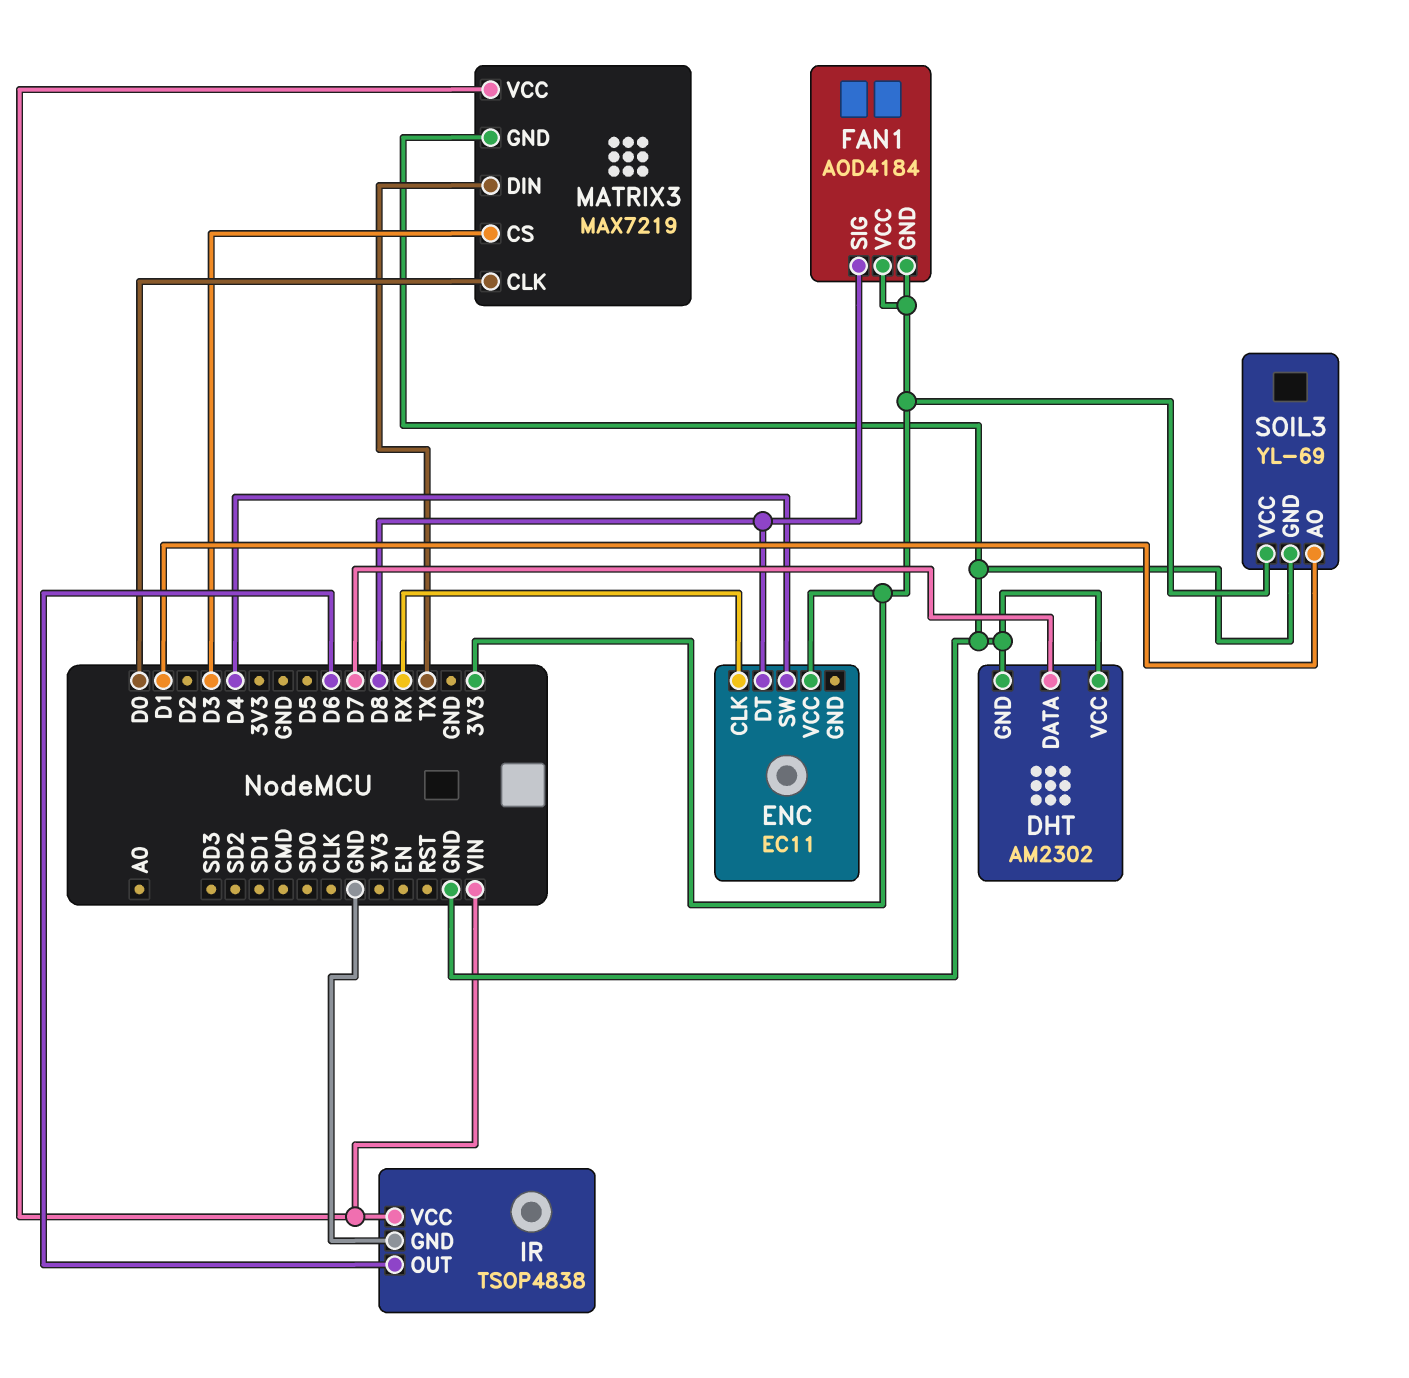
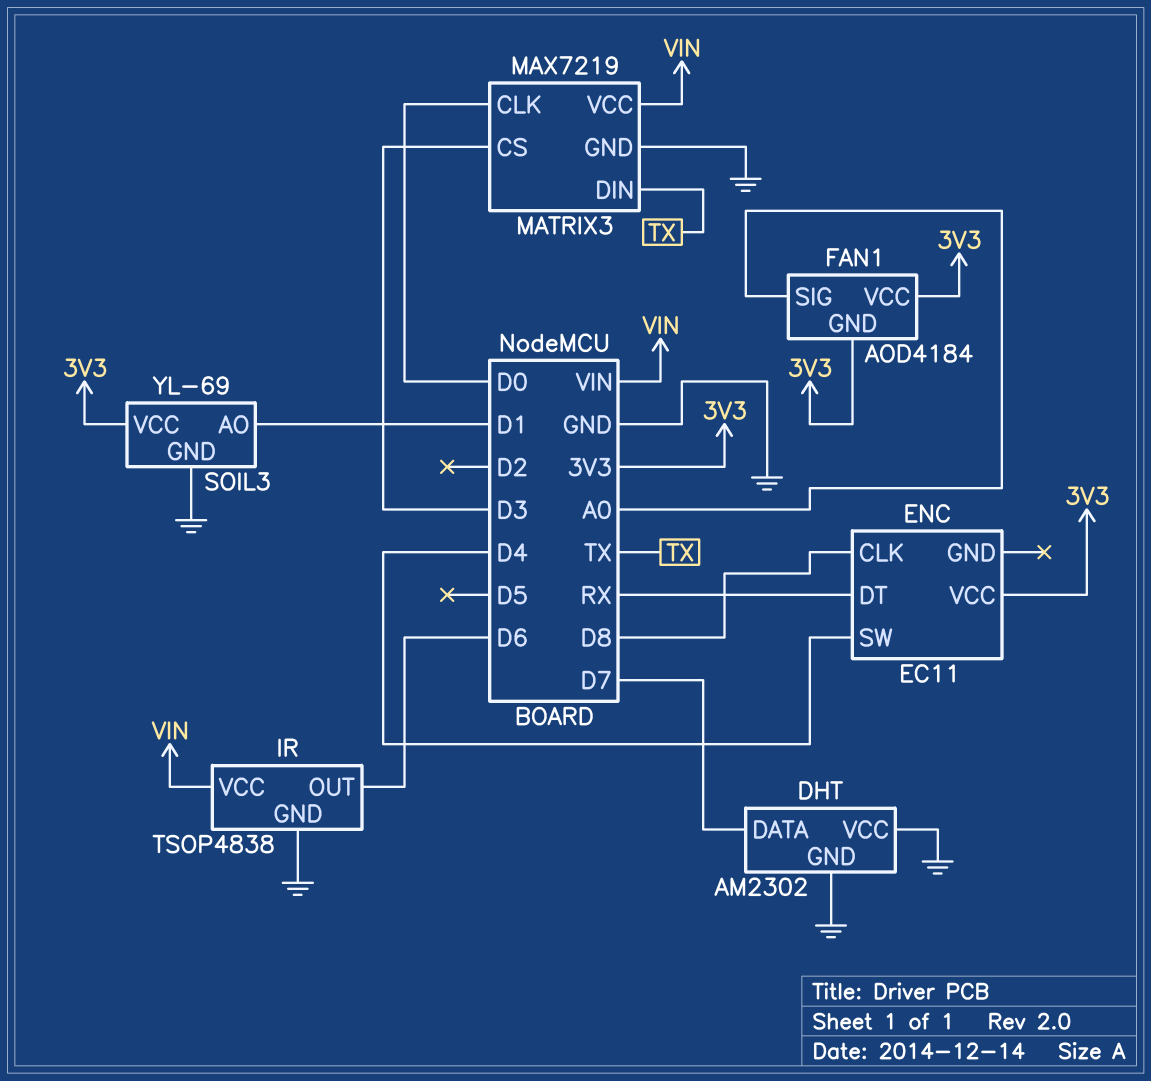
ENC pin CLK: RX -> D8
ENC pin DT: D8 -> RX
FAN1 pin SIG: D8 -> A0

